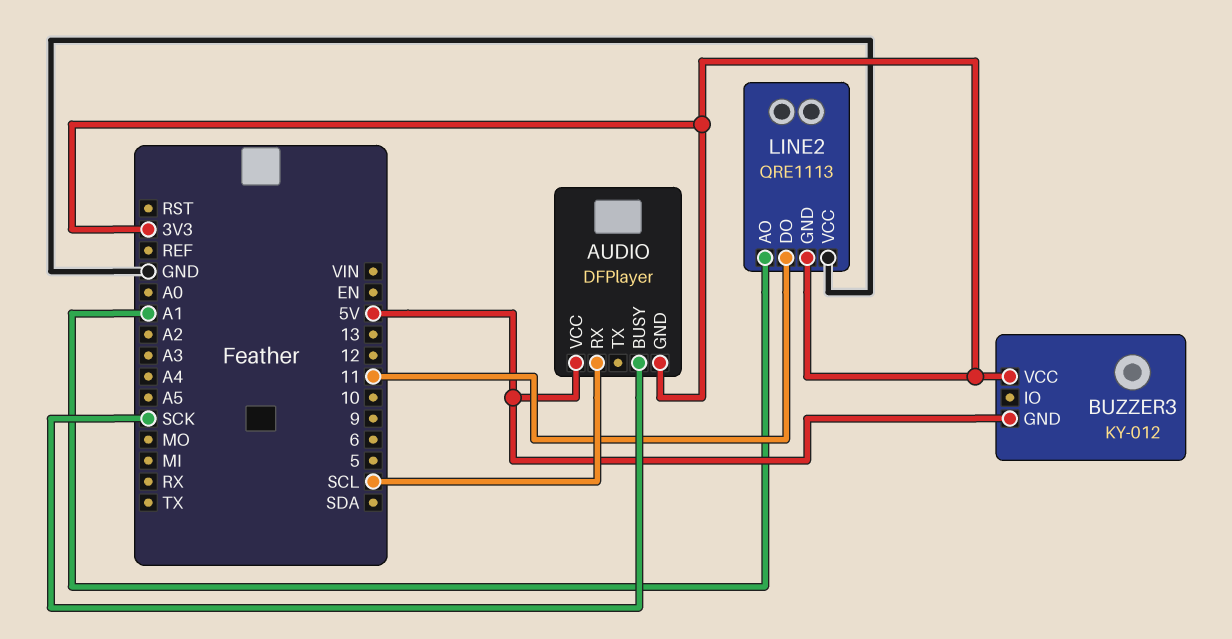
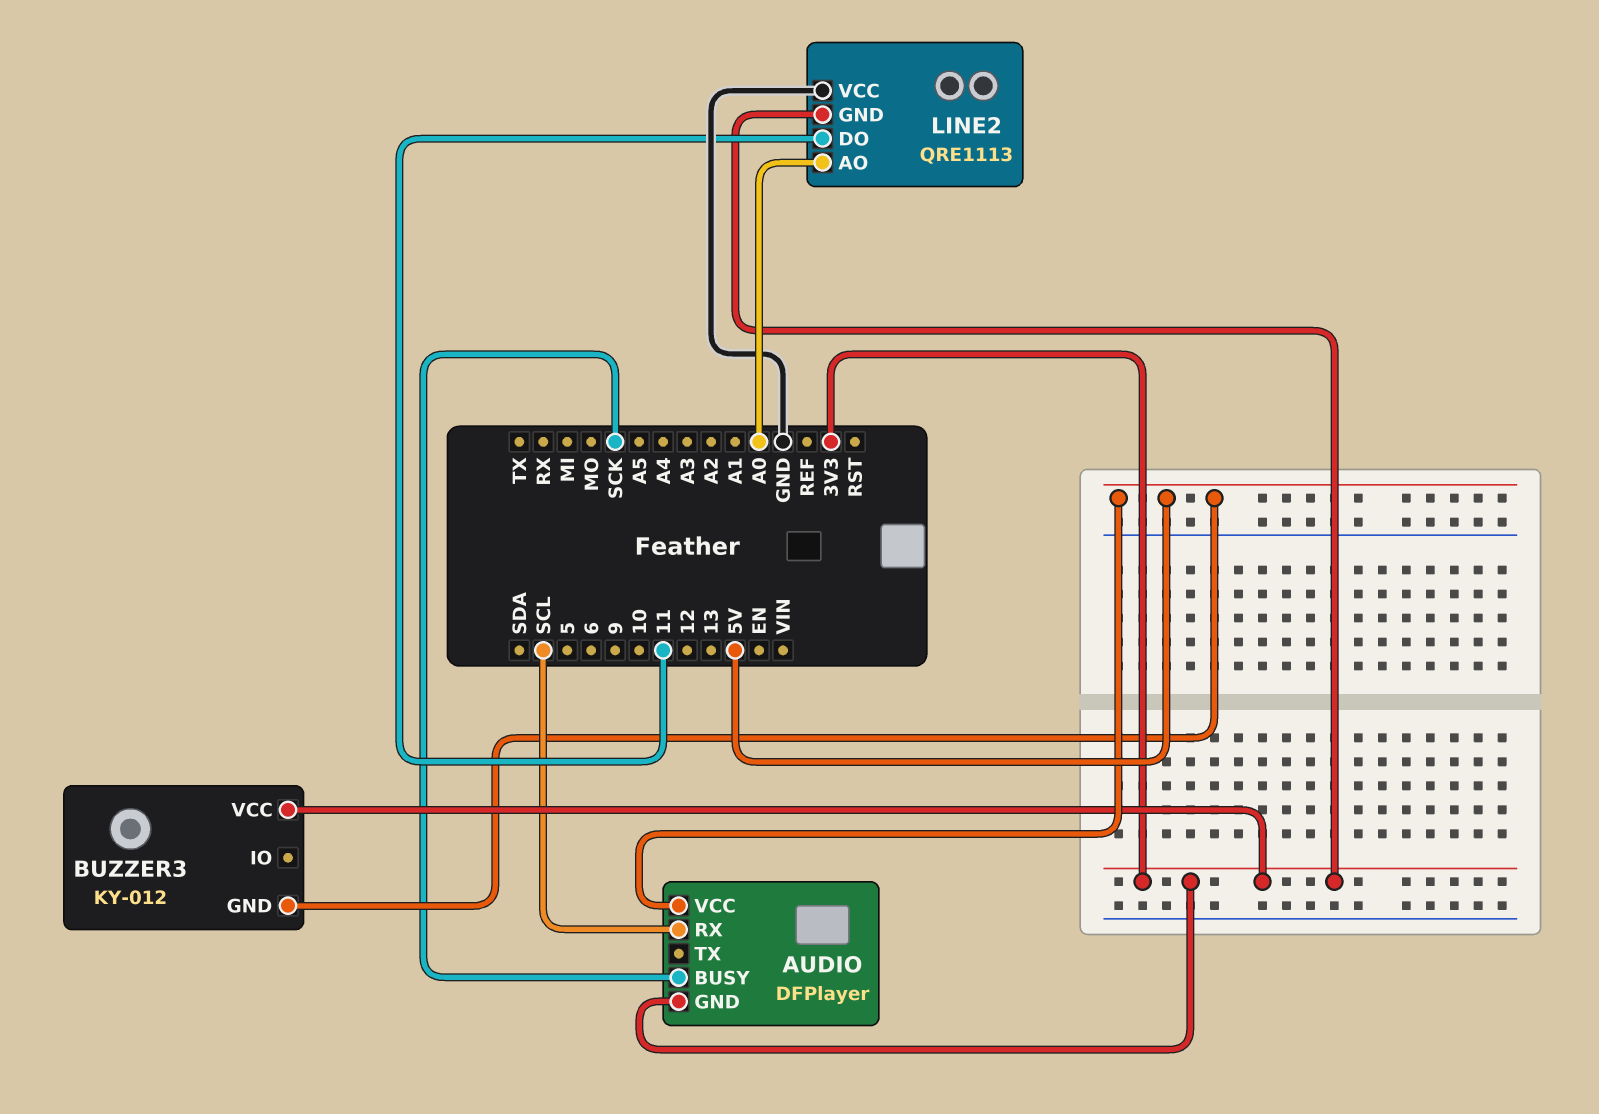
LINE2 pin AO: A1 -> A0

